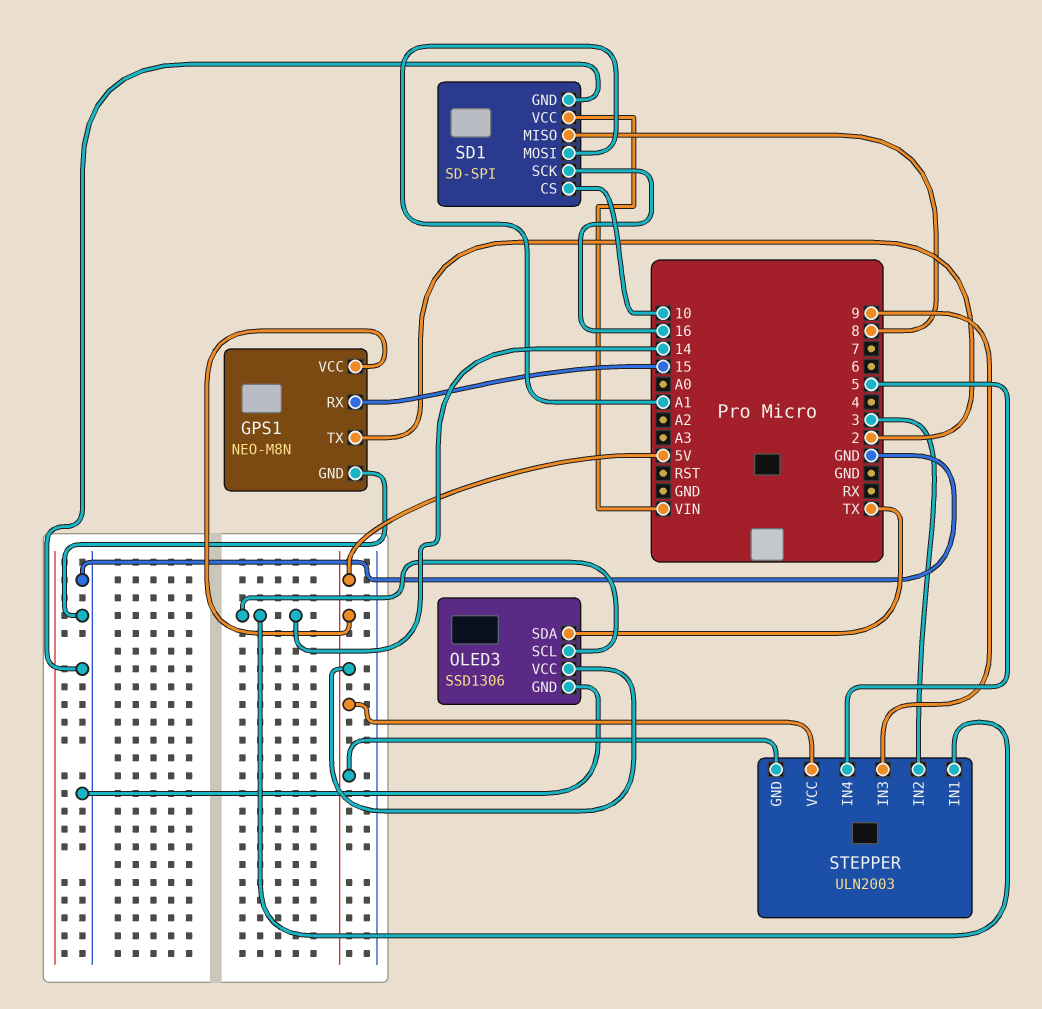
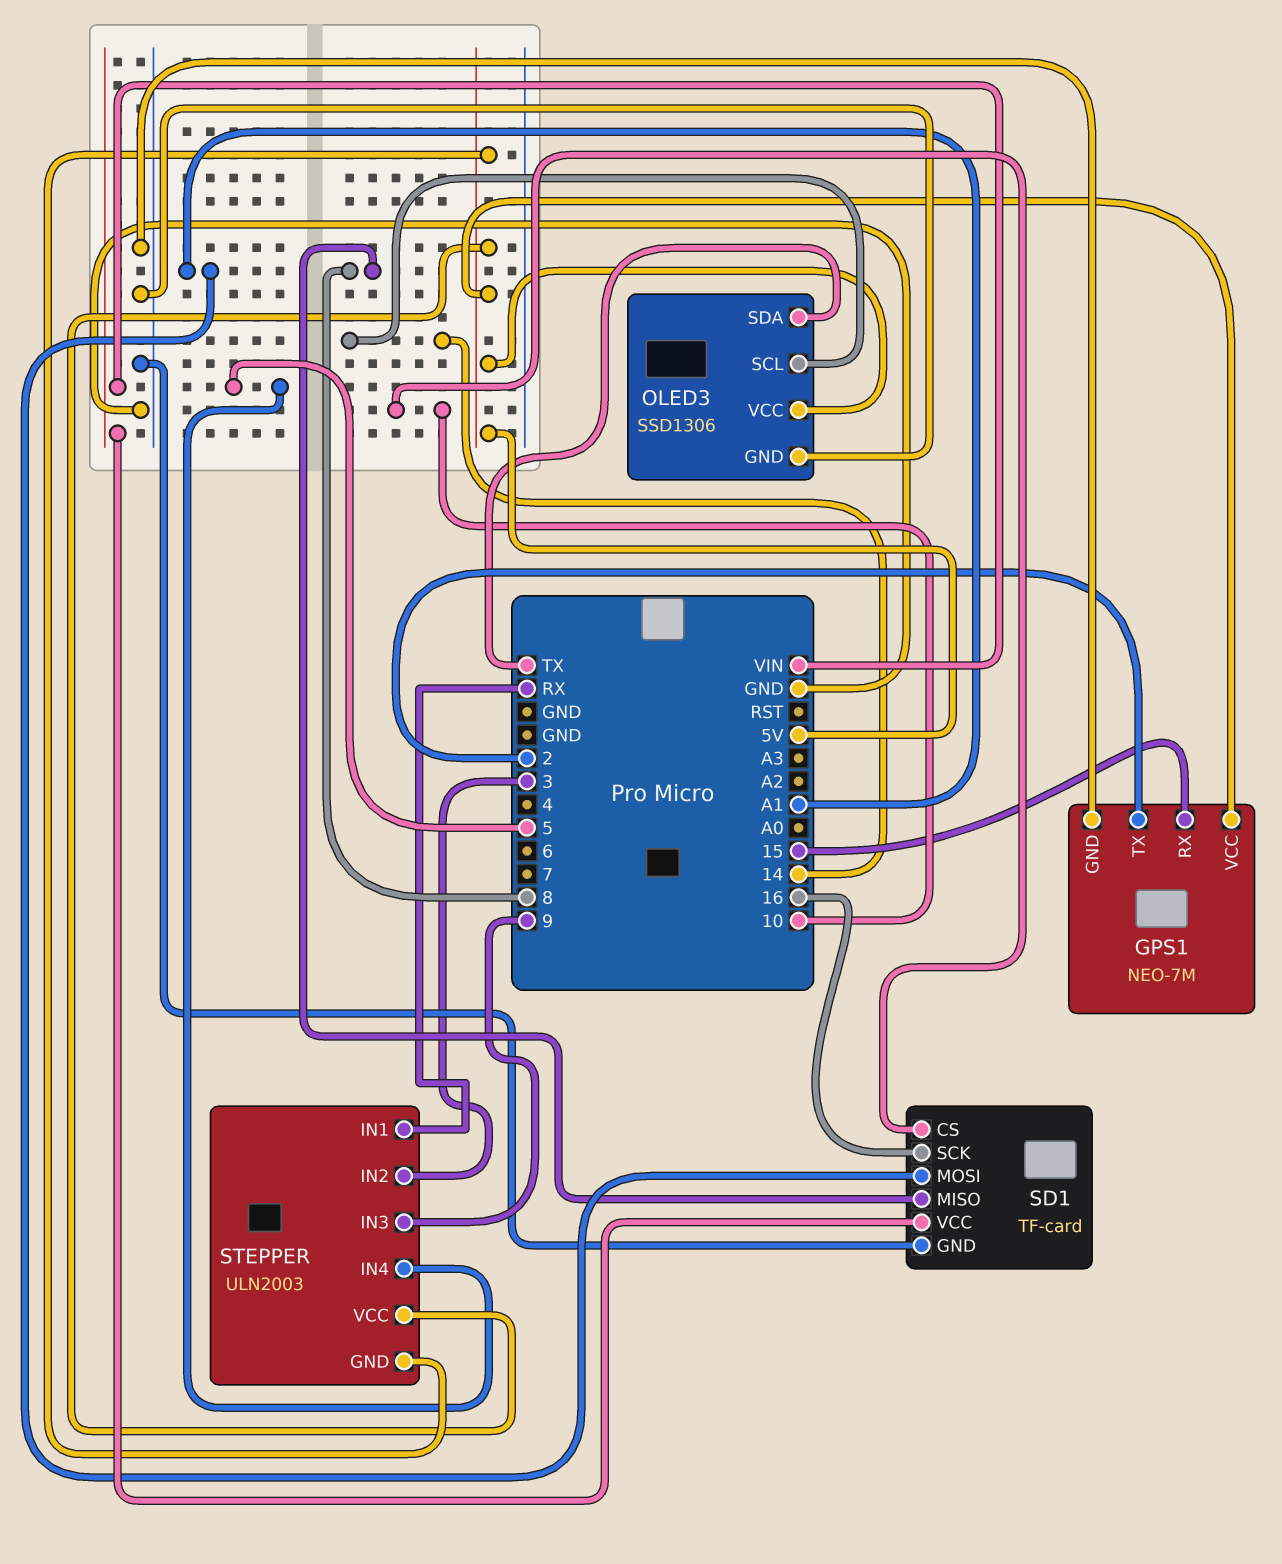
GPS1: NEO-M8N -> NEO-7M
SD1: SD-SPI -> TF-card
STEPPER pin IN1: 14 -> RX

